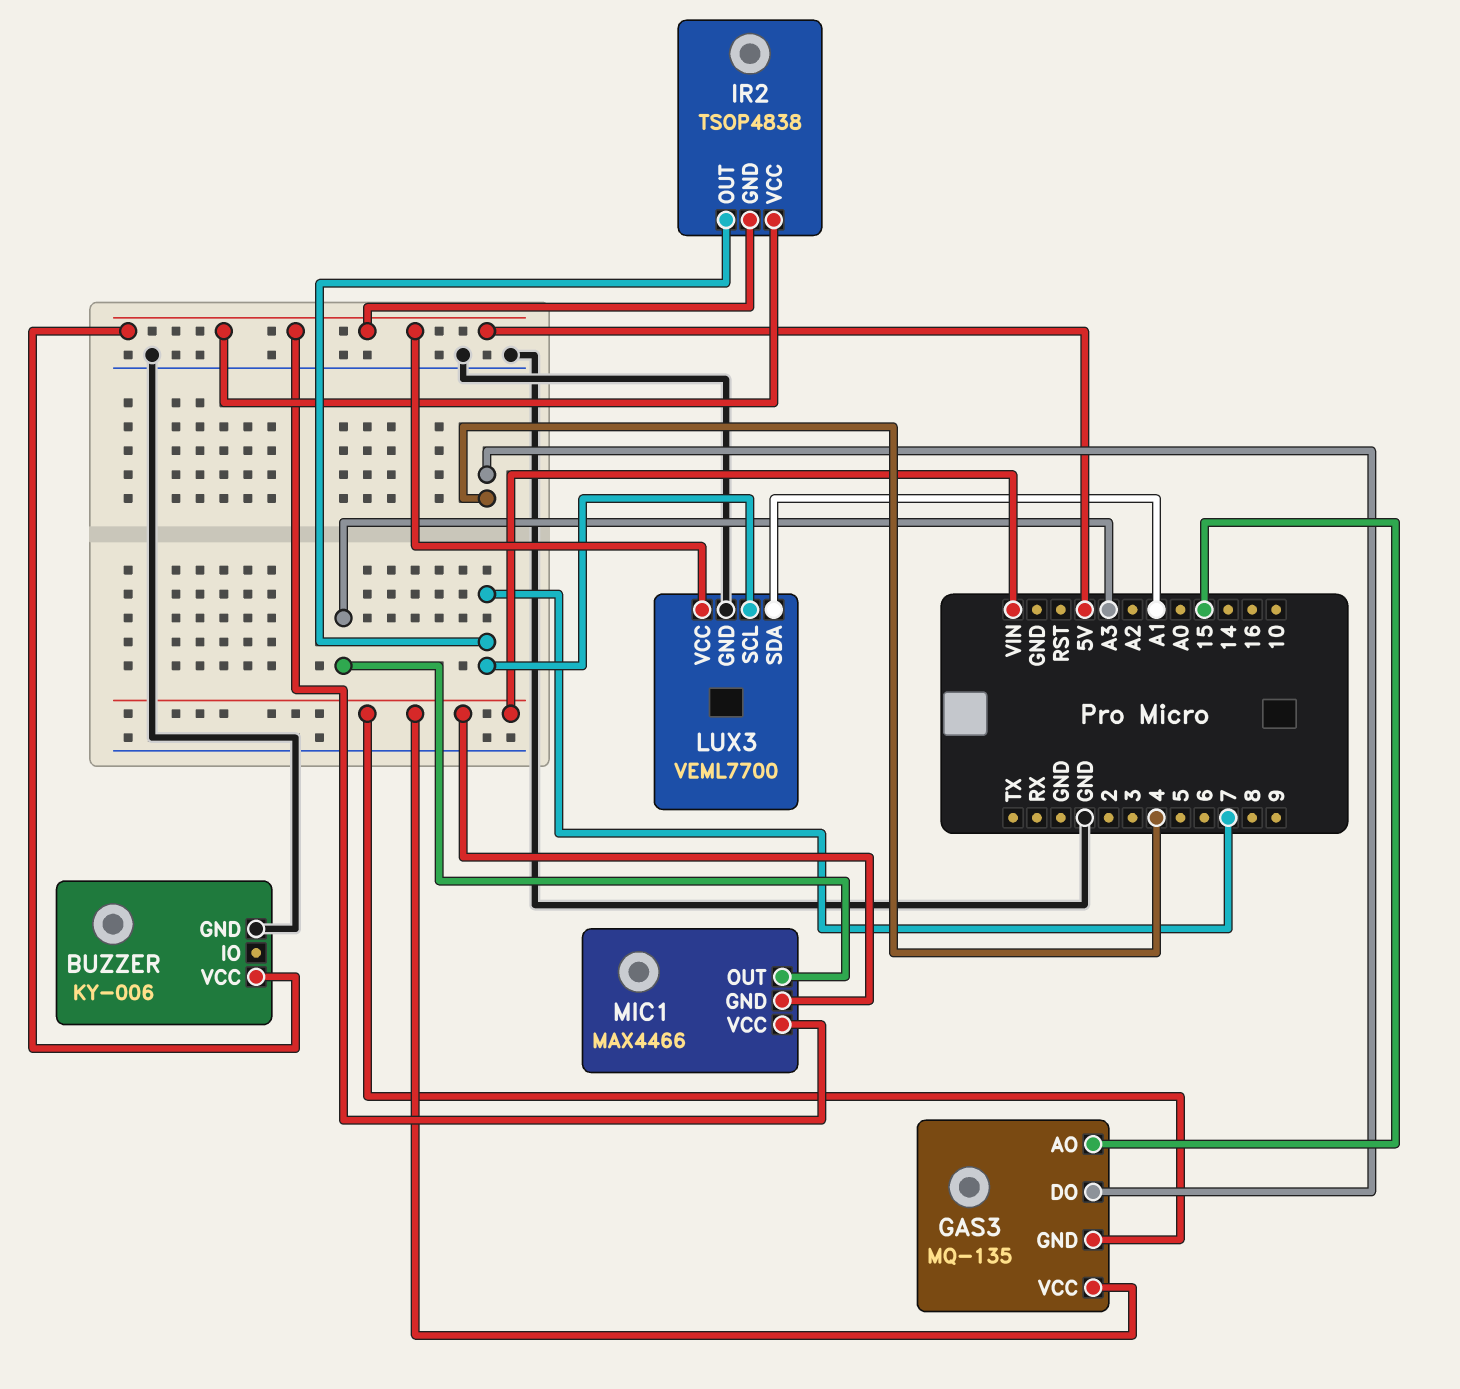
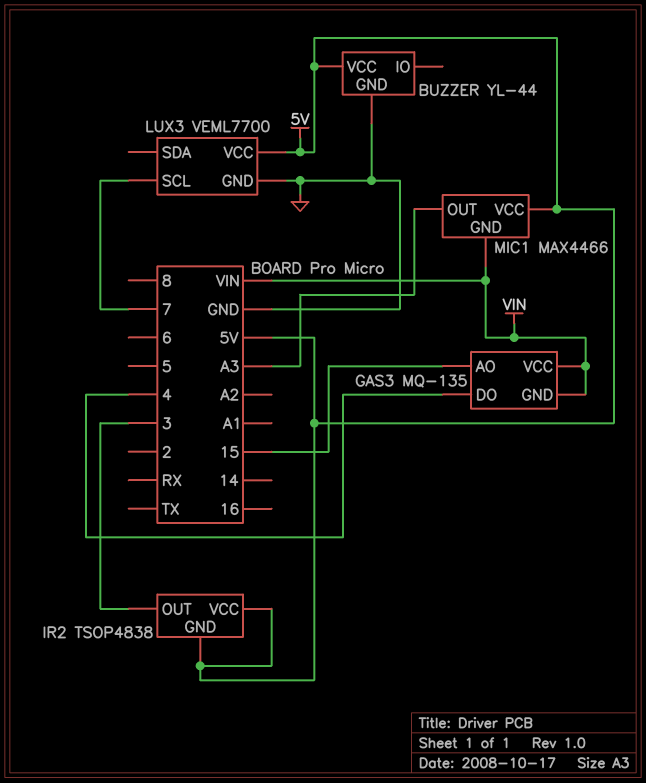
BUZZER: KY-006 -> YL-44
IR2 pin OUT: 7 -> 3
LUX3 pin SDA: A1 -> none

